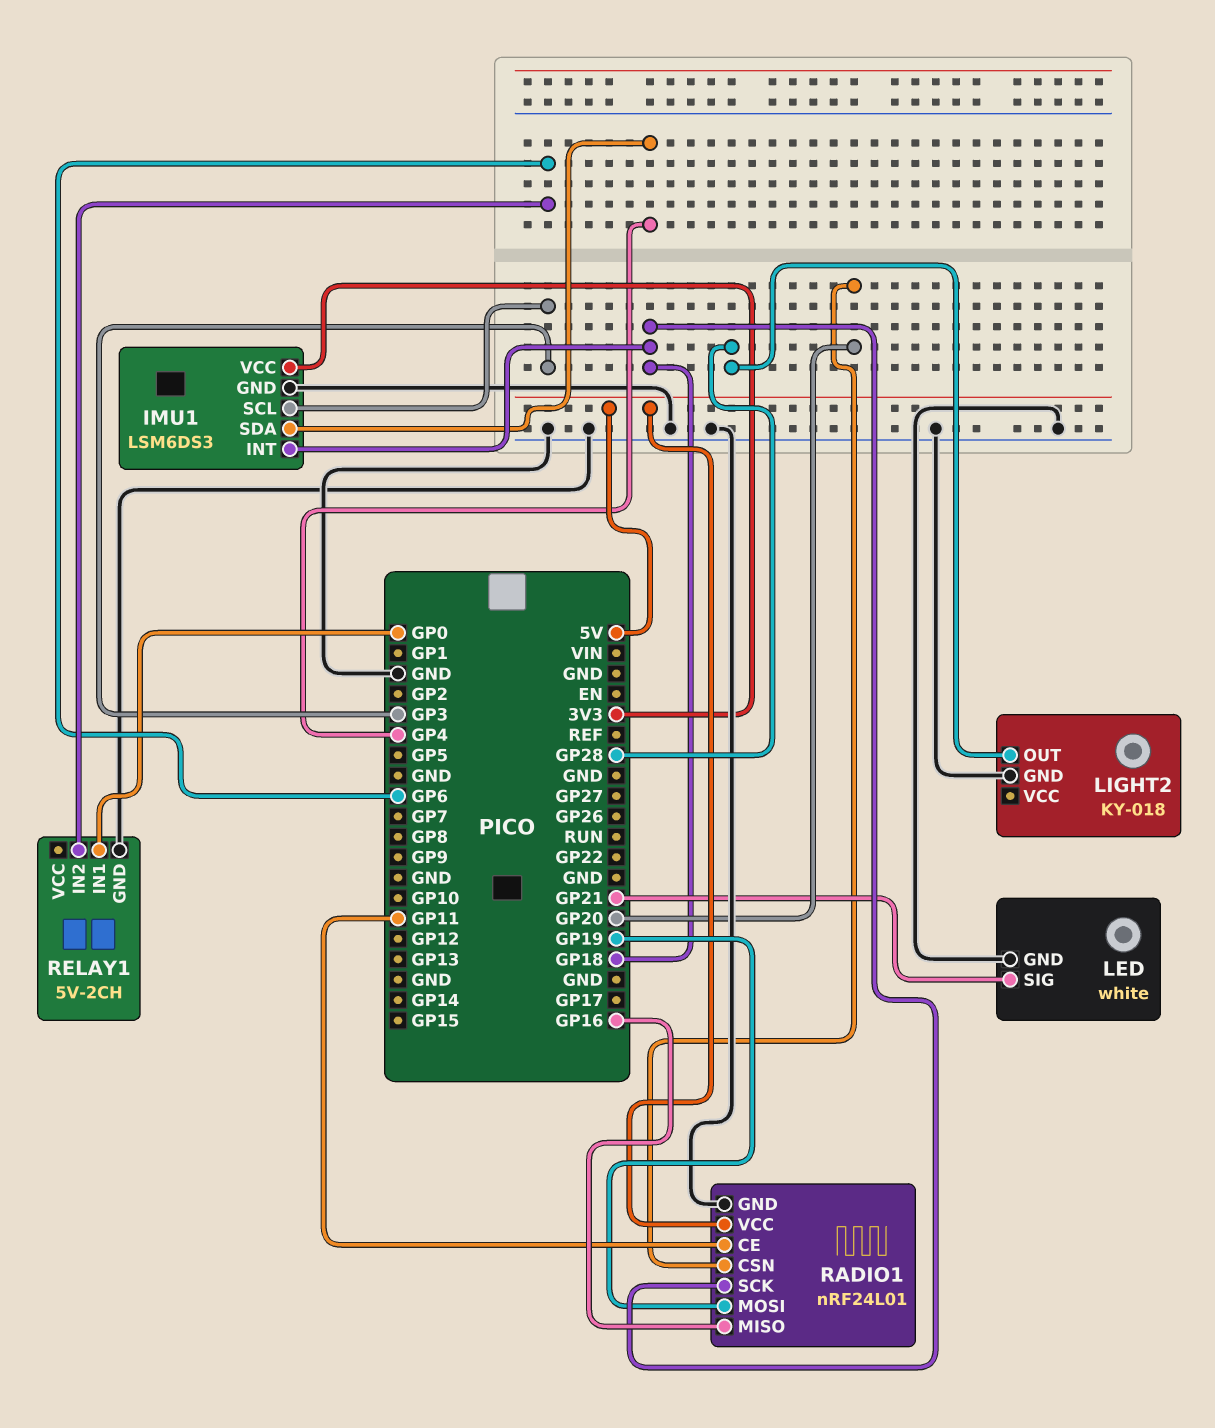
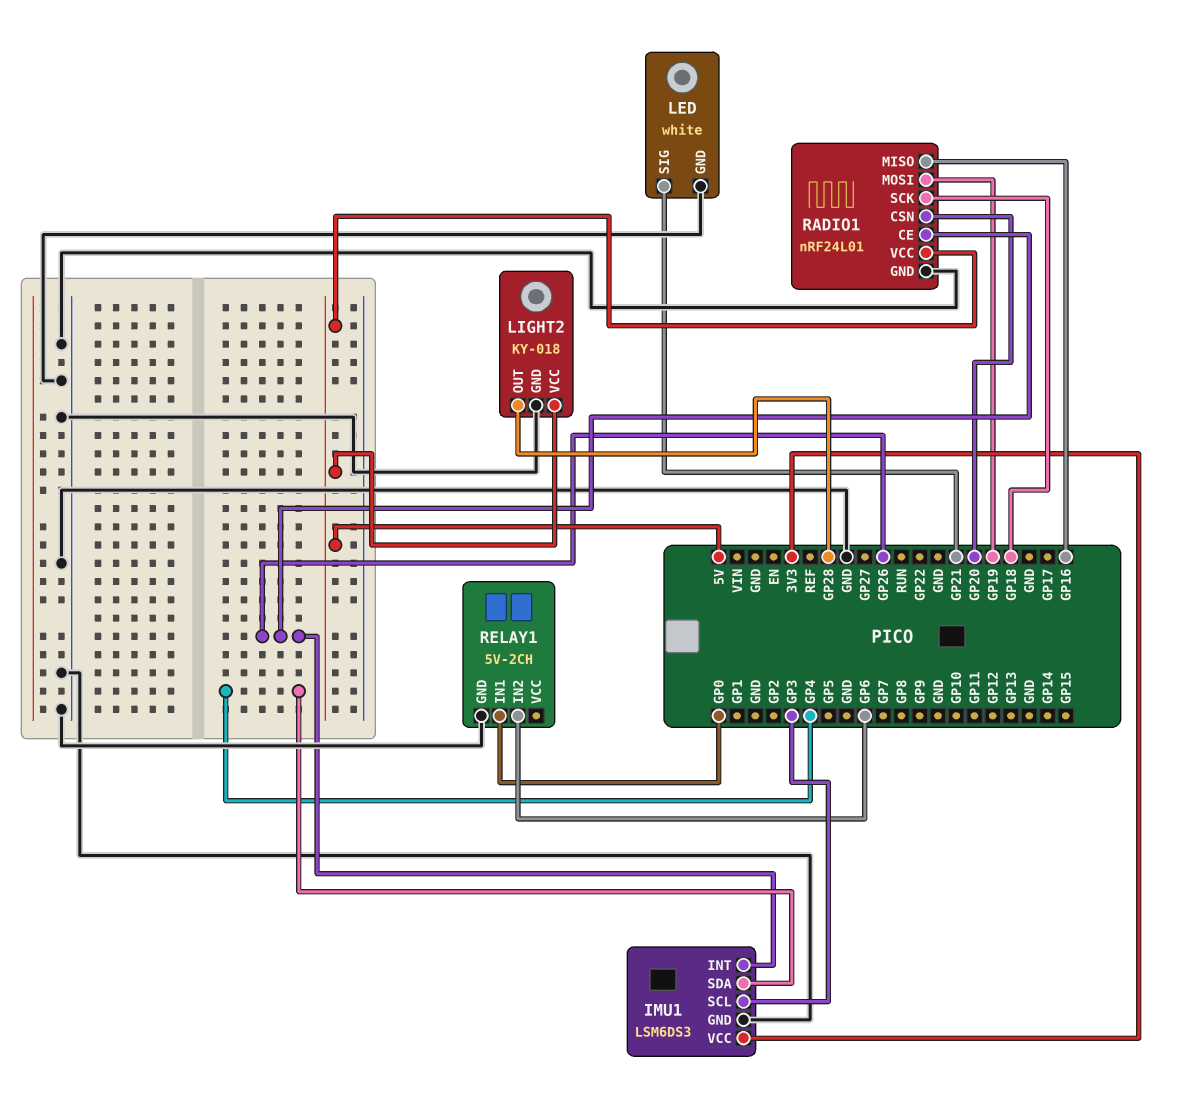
IMU1 pin INT: GP18 -> GP26
LIGHT2 pin VCC: none -> 5V
RADIO1 pin CE: GP11 -> GP26

